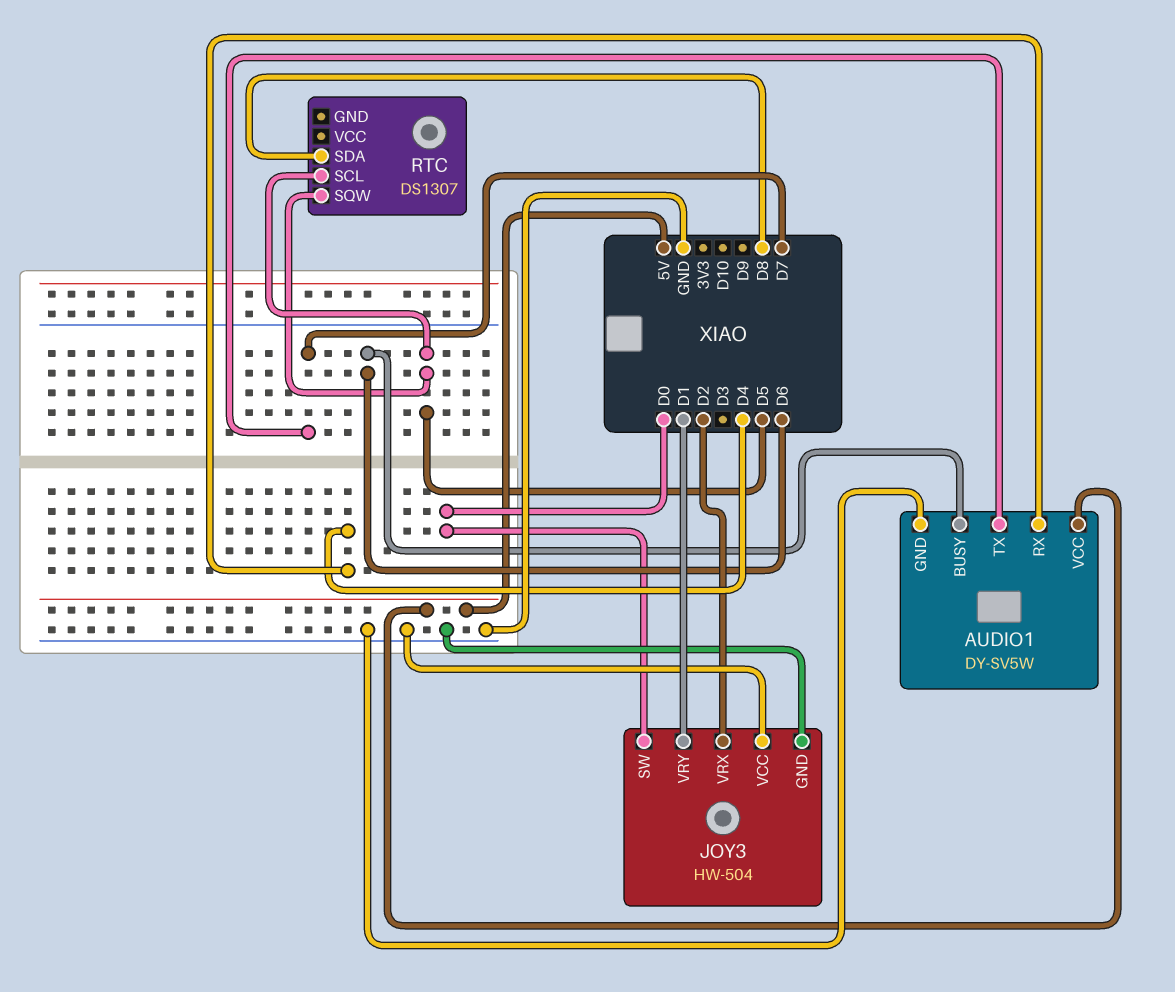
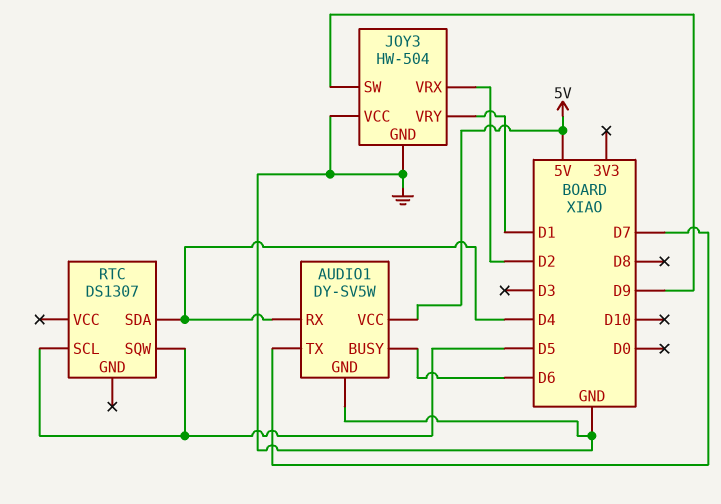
JOY3 pin SW: D0 -> D9
RTC pin SDA: D8 -> D4

